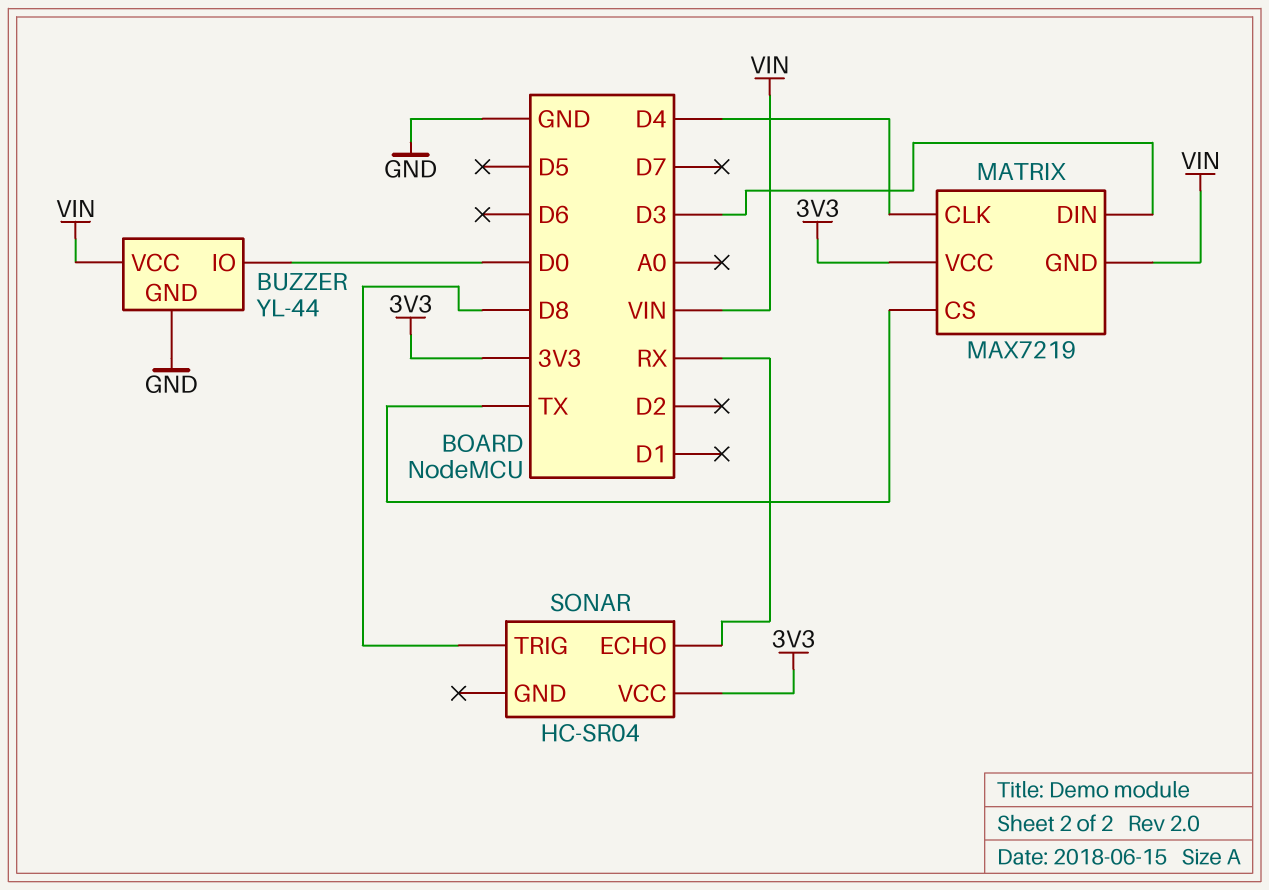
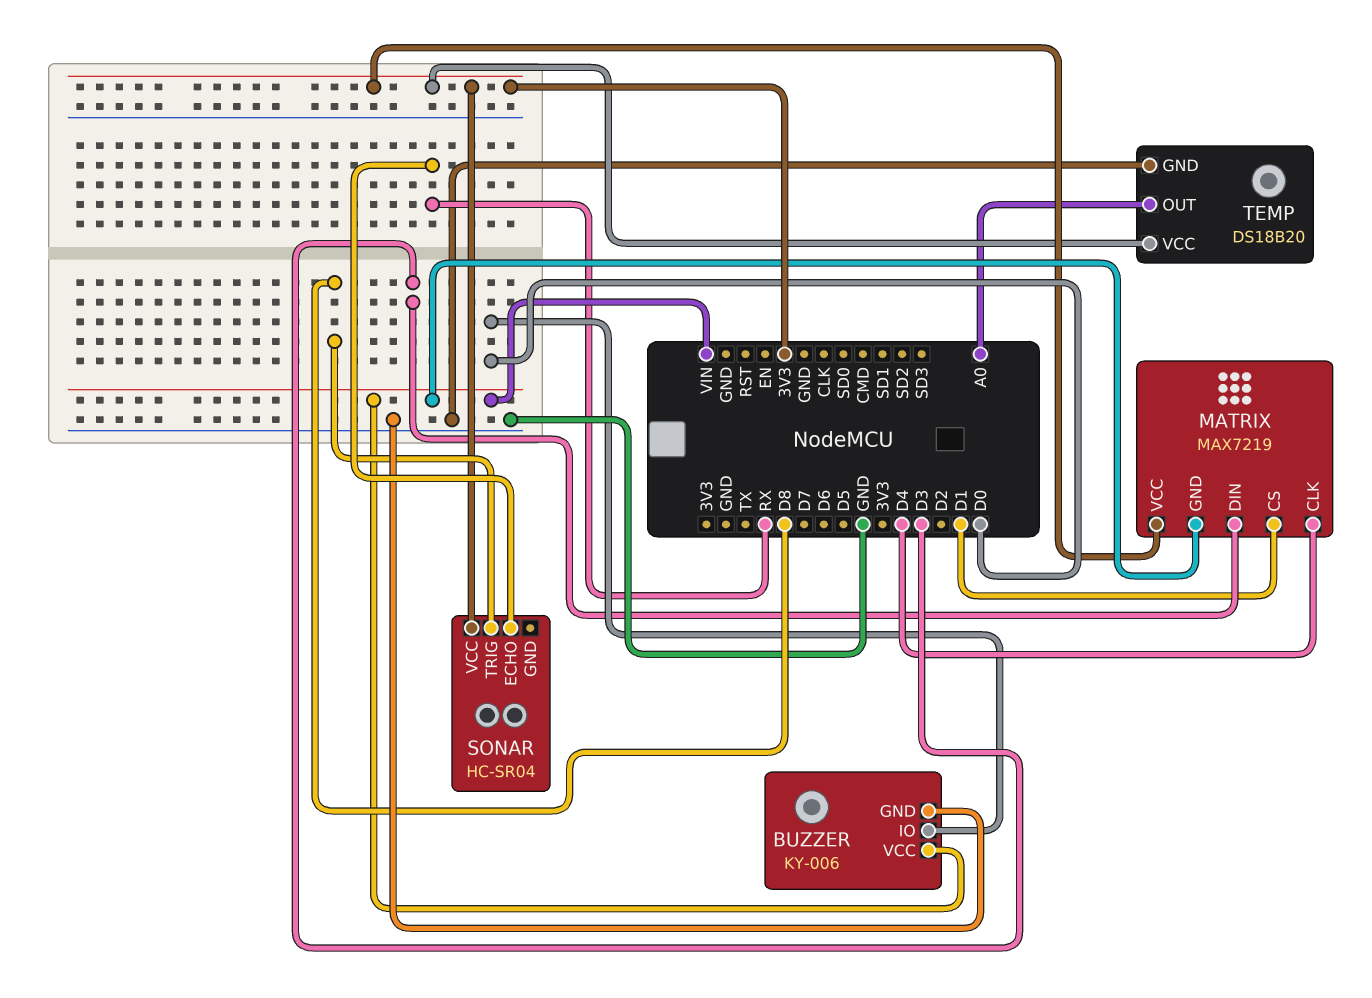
BUZZER: YL-44 -> KY-006
MATRIX pin CS: TX -> D1
TEMP: none -> DS18B20
TEMP pin GND: none -> GND
TEMP pin OUT: none -> A0
TEMP pin VCC: none -> 3V3

